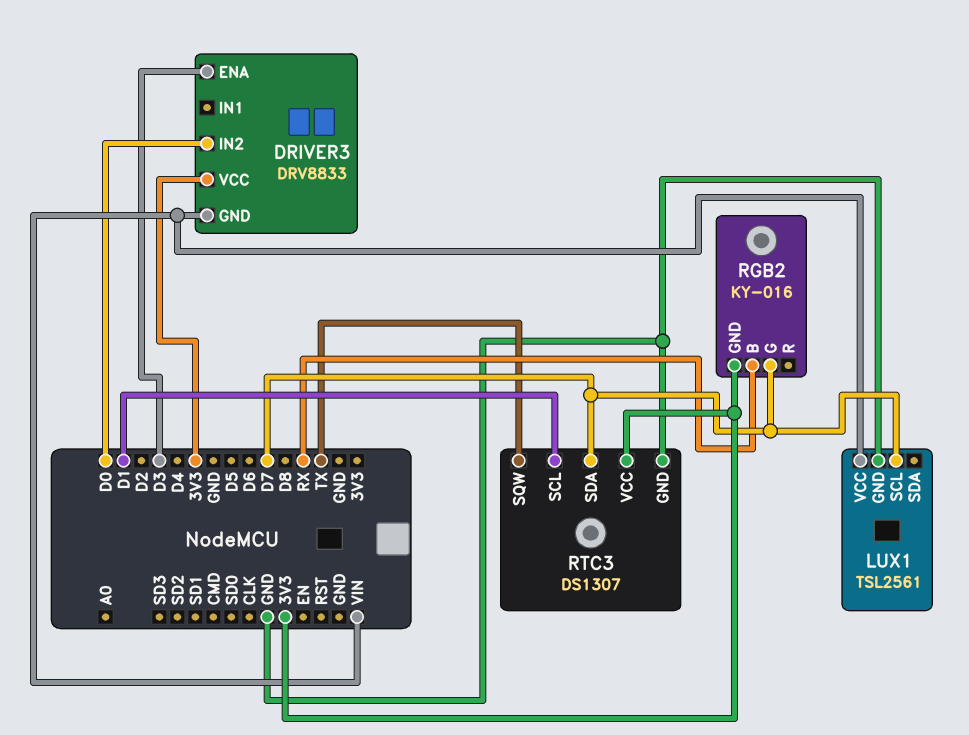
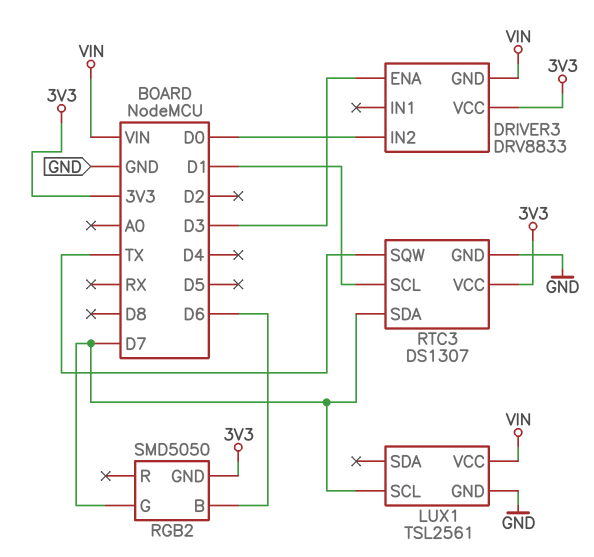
RGB2: KY-016 -> SMD5050
RGB2 pin B: RX -> D6

